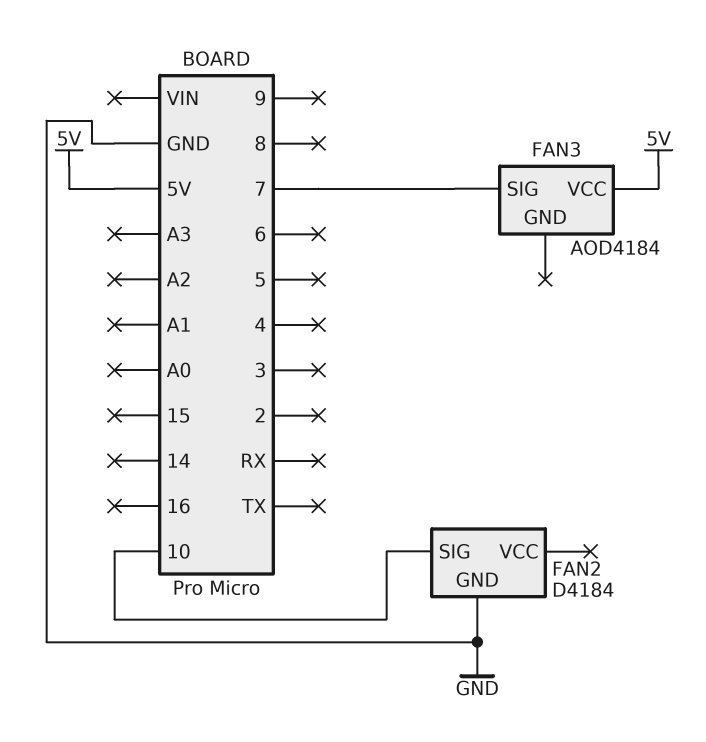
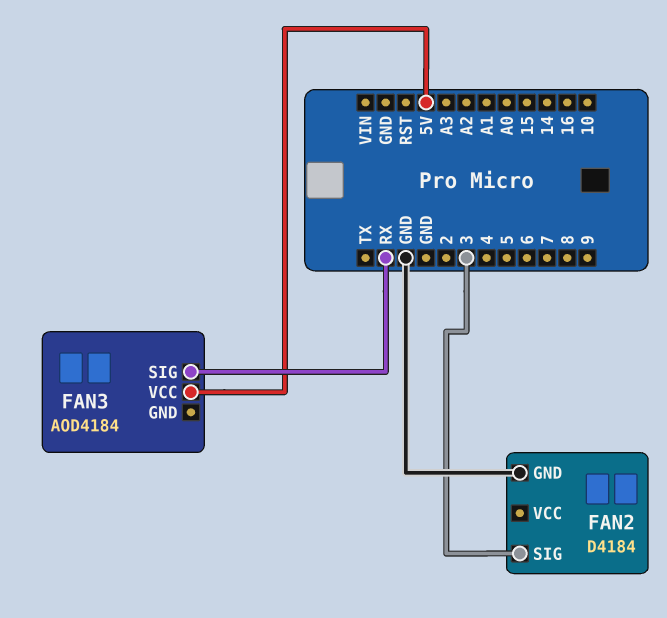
FAN2 pin SIG: 10 -> 3
FAN3 pin SIG: 7 -> RX

